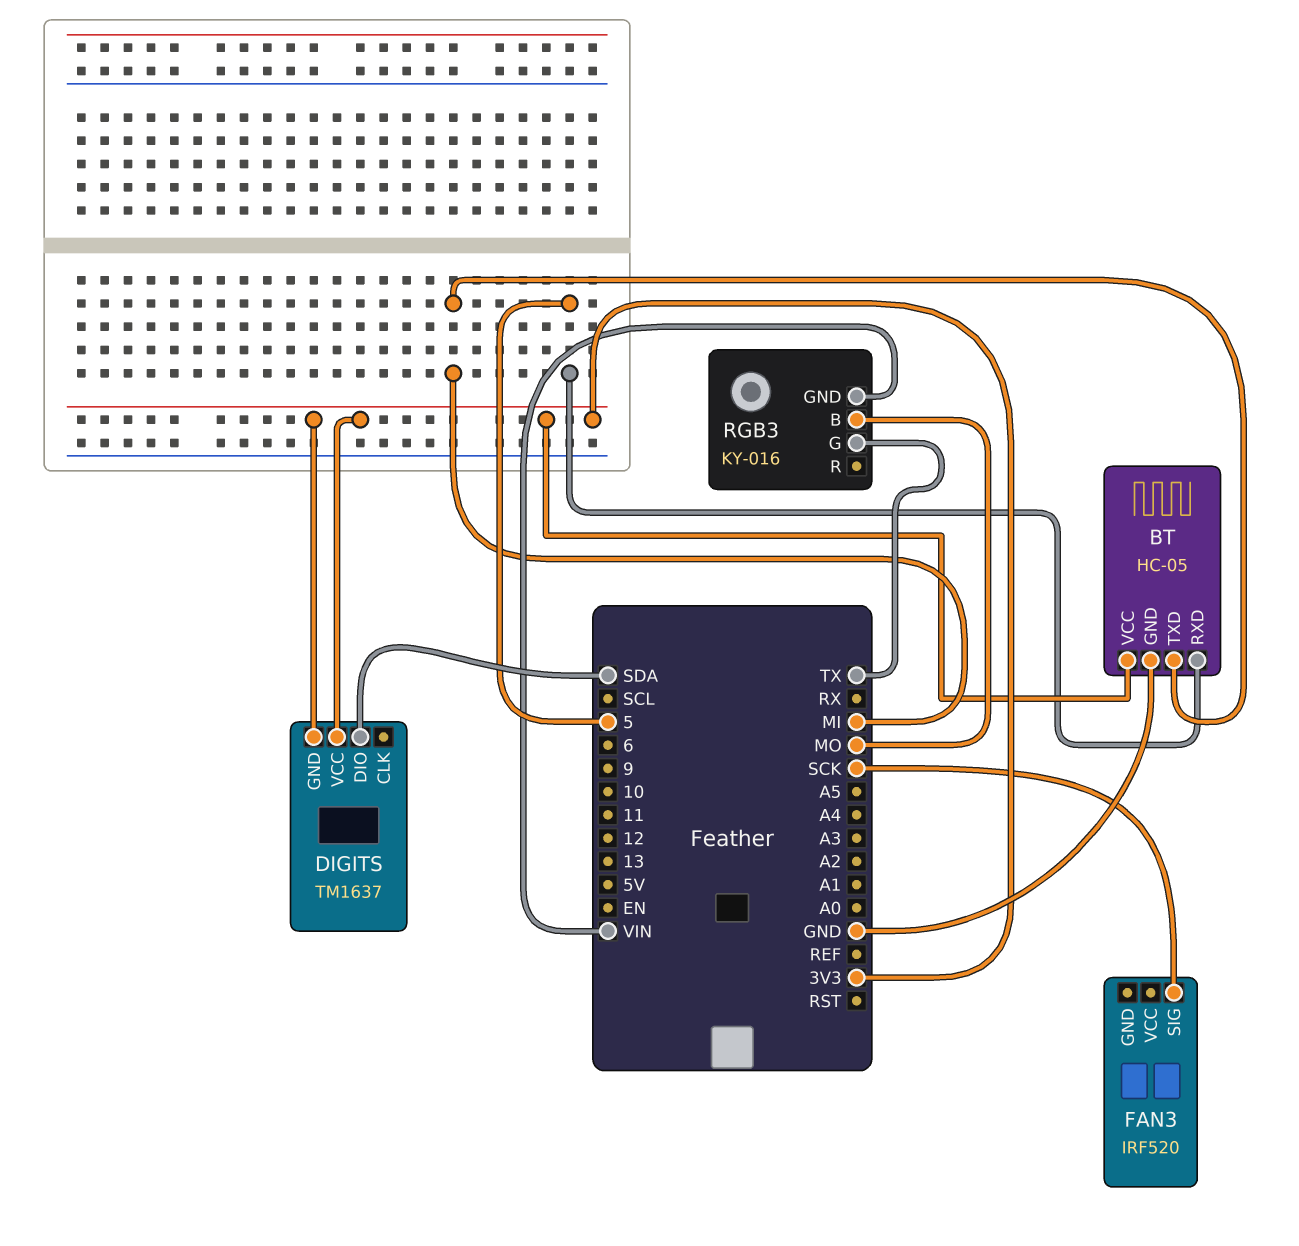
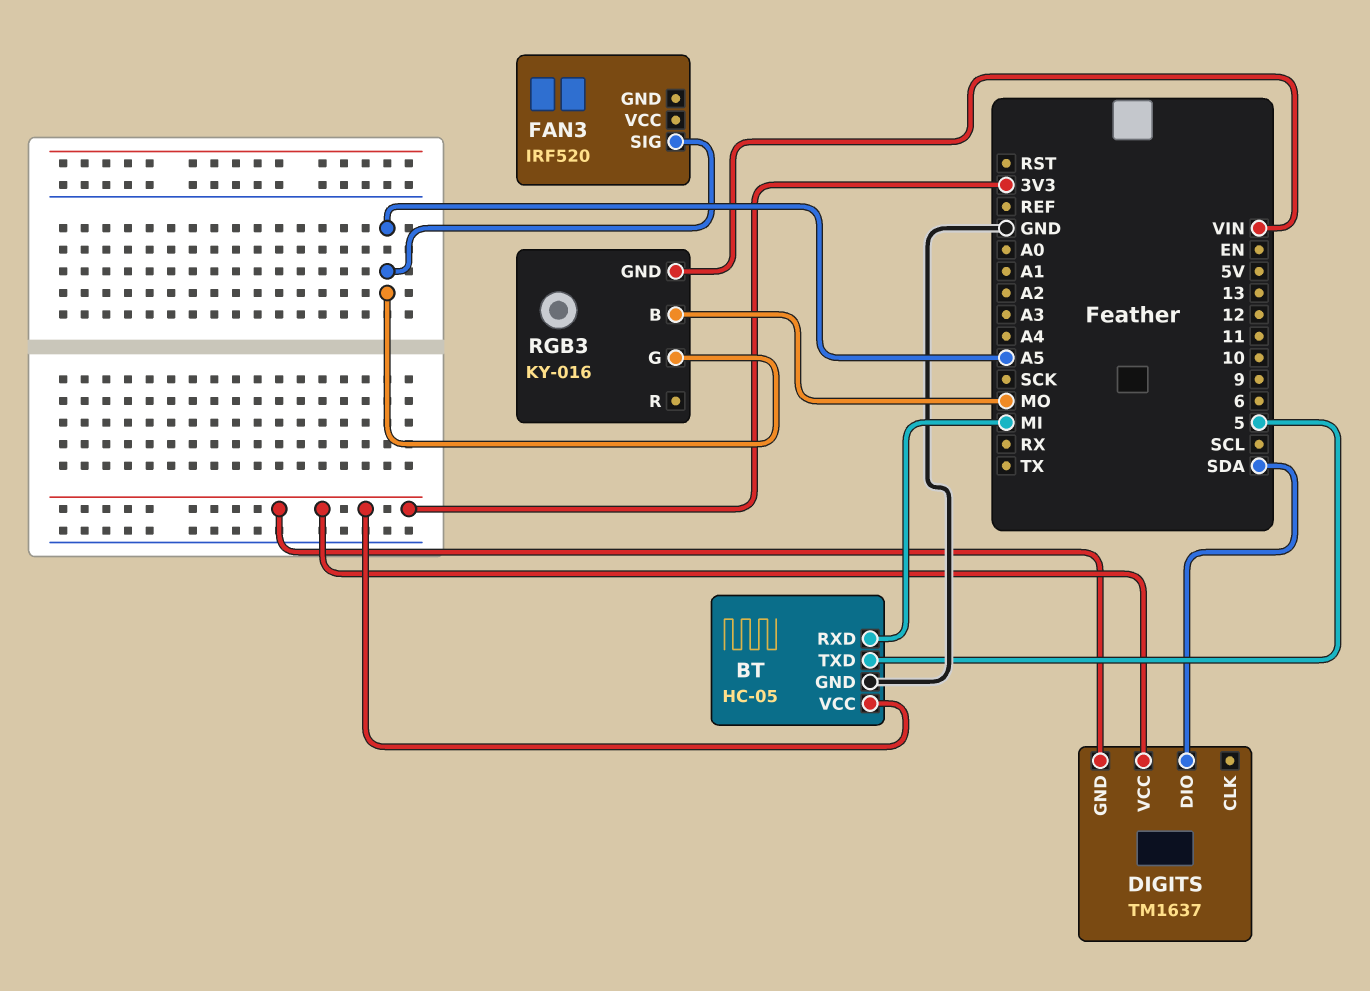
BT pin RXD: 5 -> MI
BT pin TXD: MI -> 5
FAN3 pin SIG: SCK -> A5
RGB3 pin G: TX -> A5

